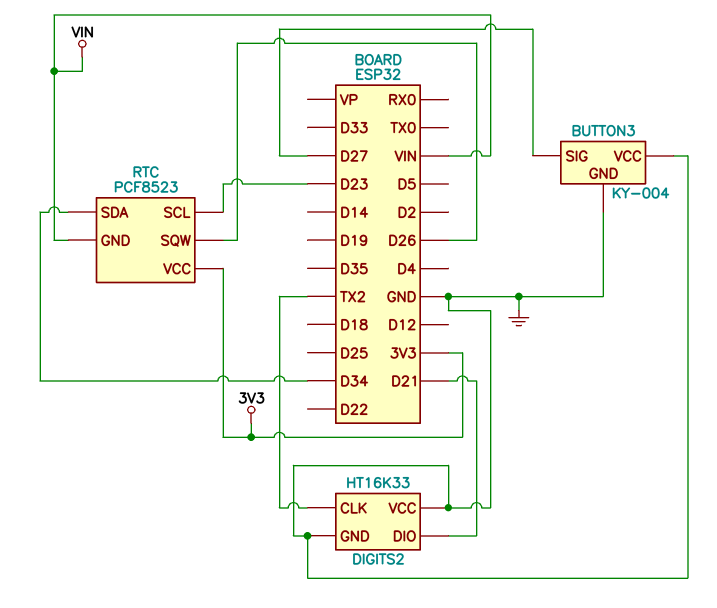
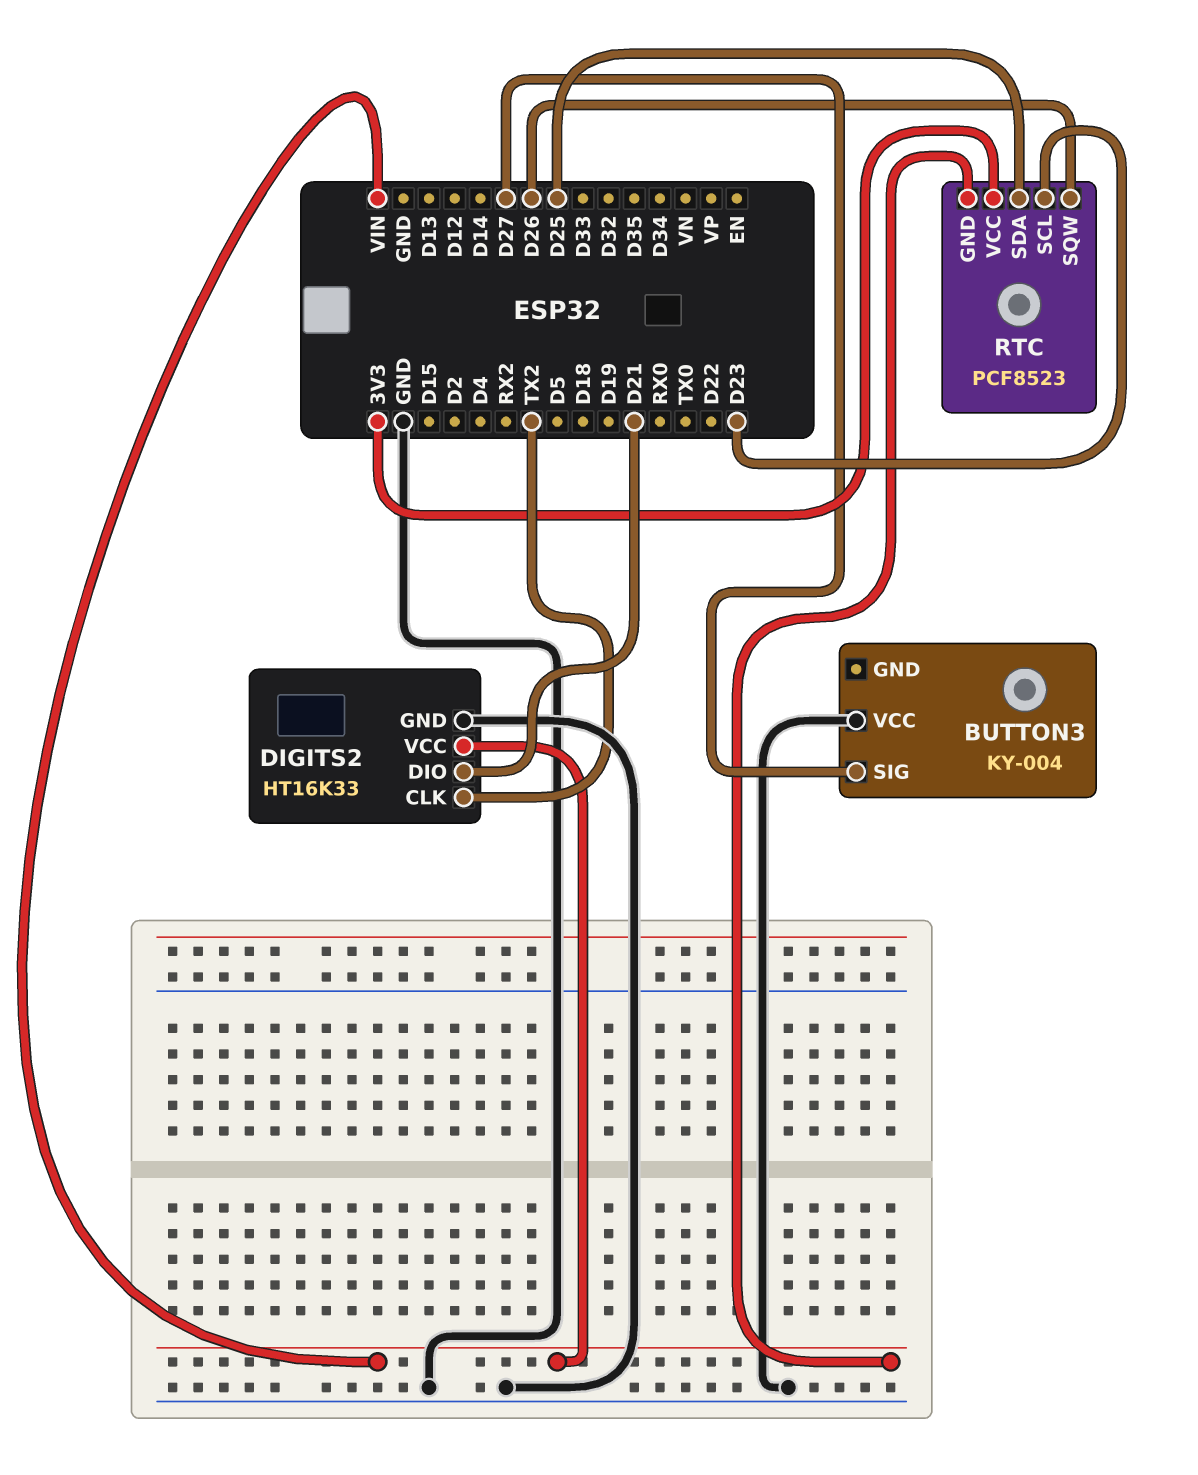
BUTTON3 pin GND: GND -> none
DIGITS2 pin VCC: GND -> VIN
RTC pin SDA: D34 -> D25

